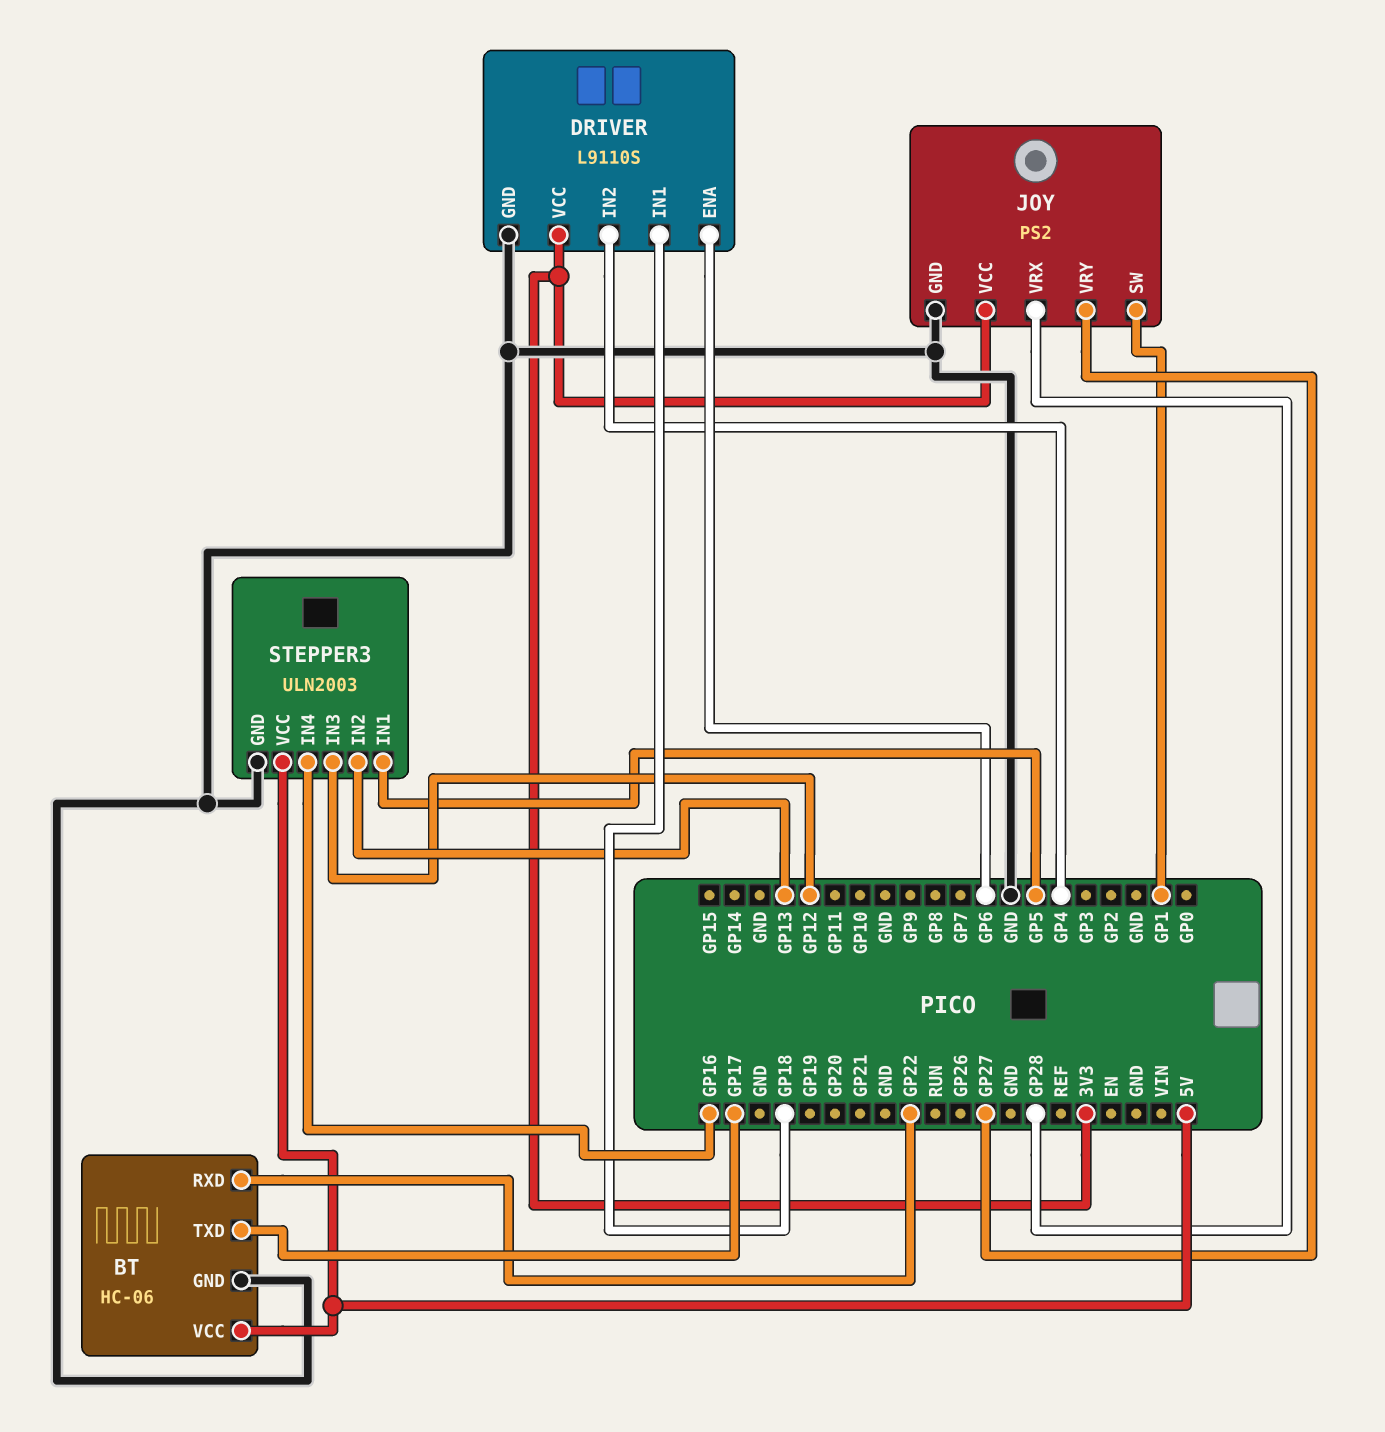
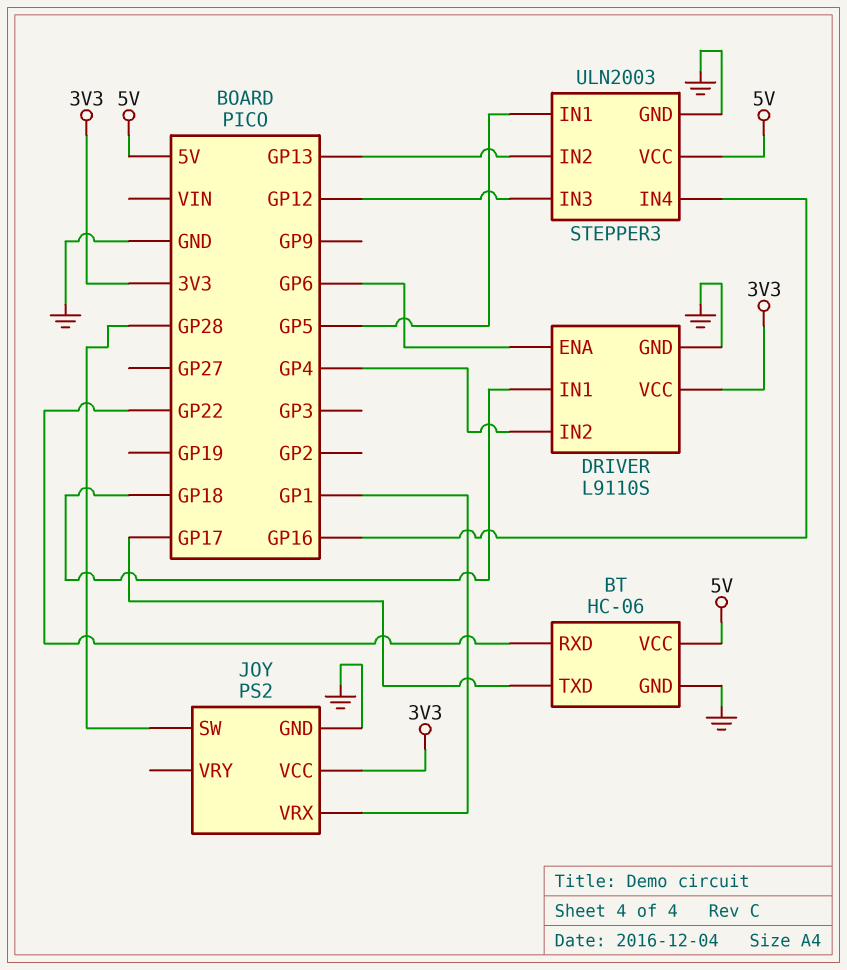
JOY pin SW: GP1 -> GP28
JOY pin VRX: GP28 -> GP1
JOY pin VRY: GP27 -> none

